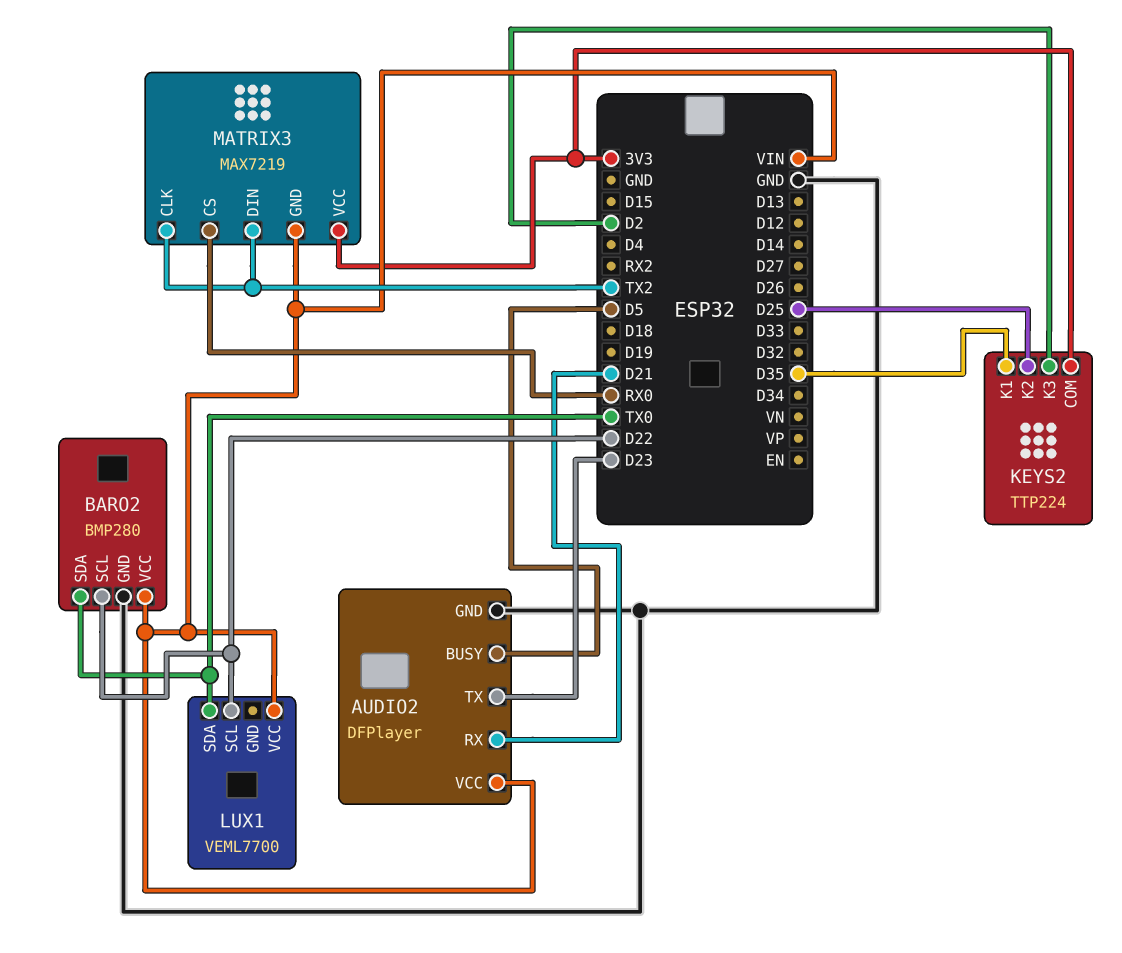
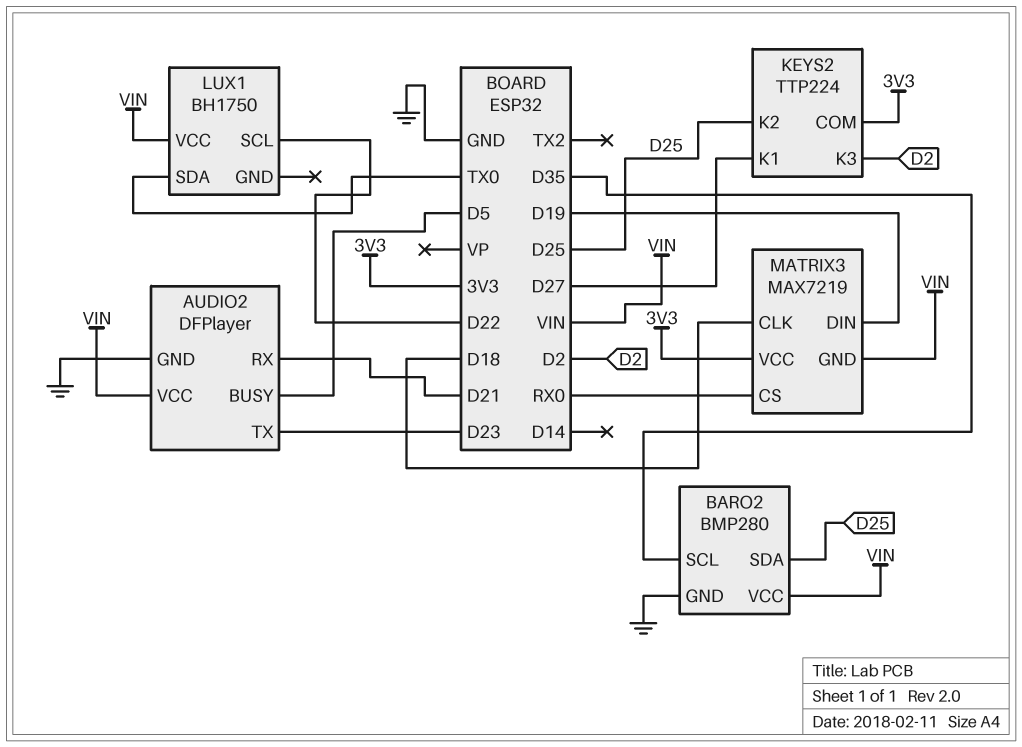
BARO2 pin SCL: D22 -> D35
BARO2 pin SDA: TX0 -> D25
KEYS2 pin K1: D35 -> D27
LUX1: VEML7700 -> BH1750
MATRIX3 pin CLK: TX2 -> D18
MATRIX3 pin DIN: TX2 -> D19

